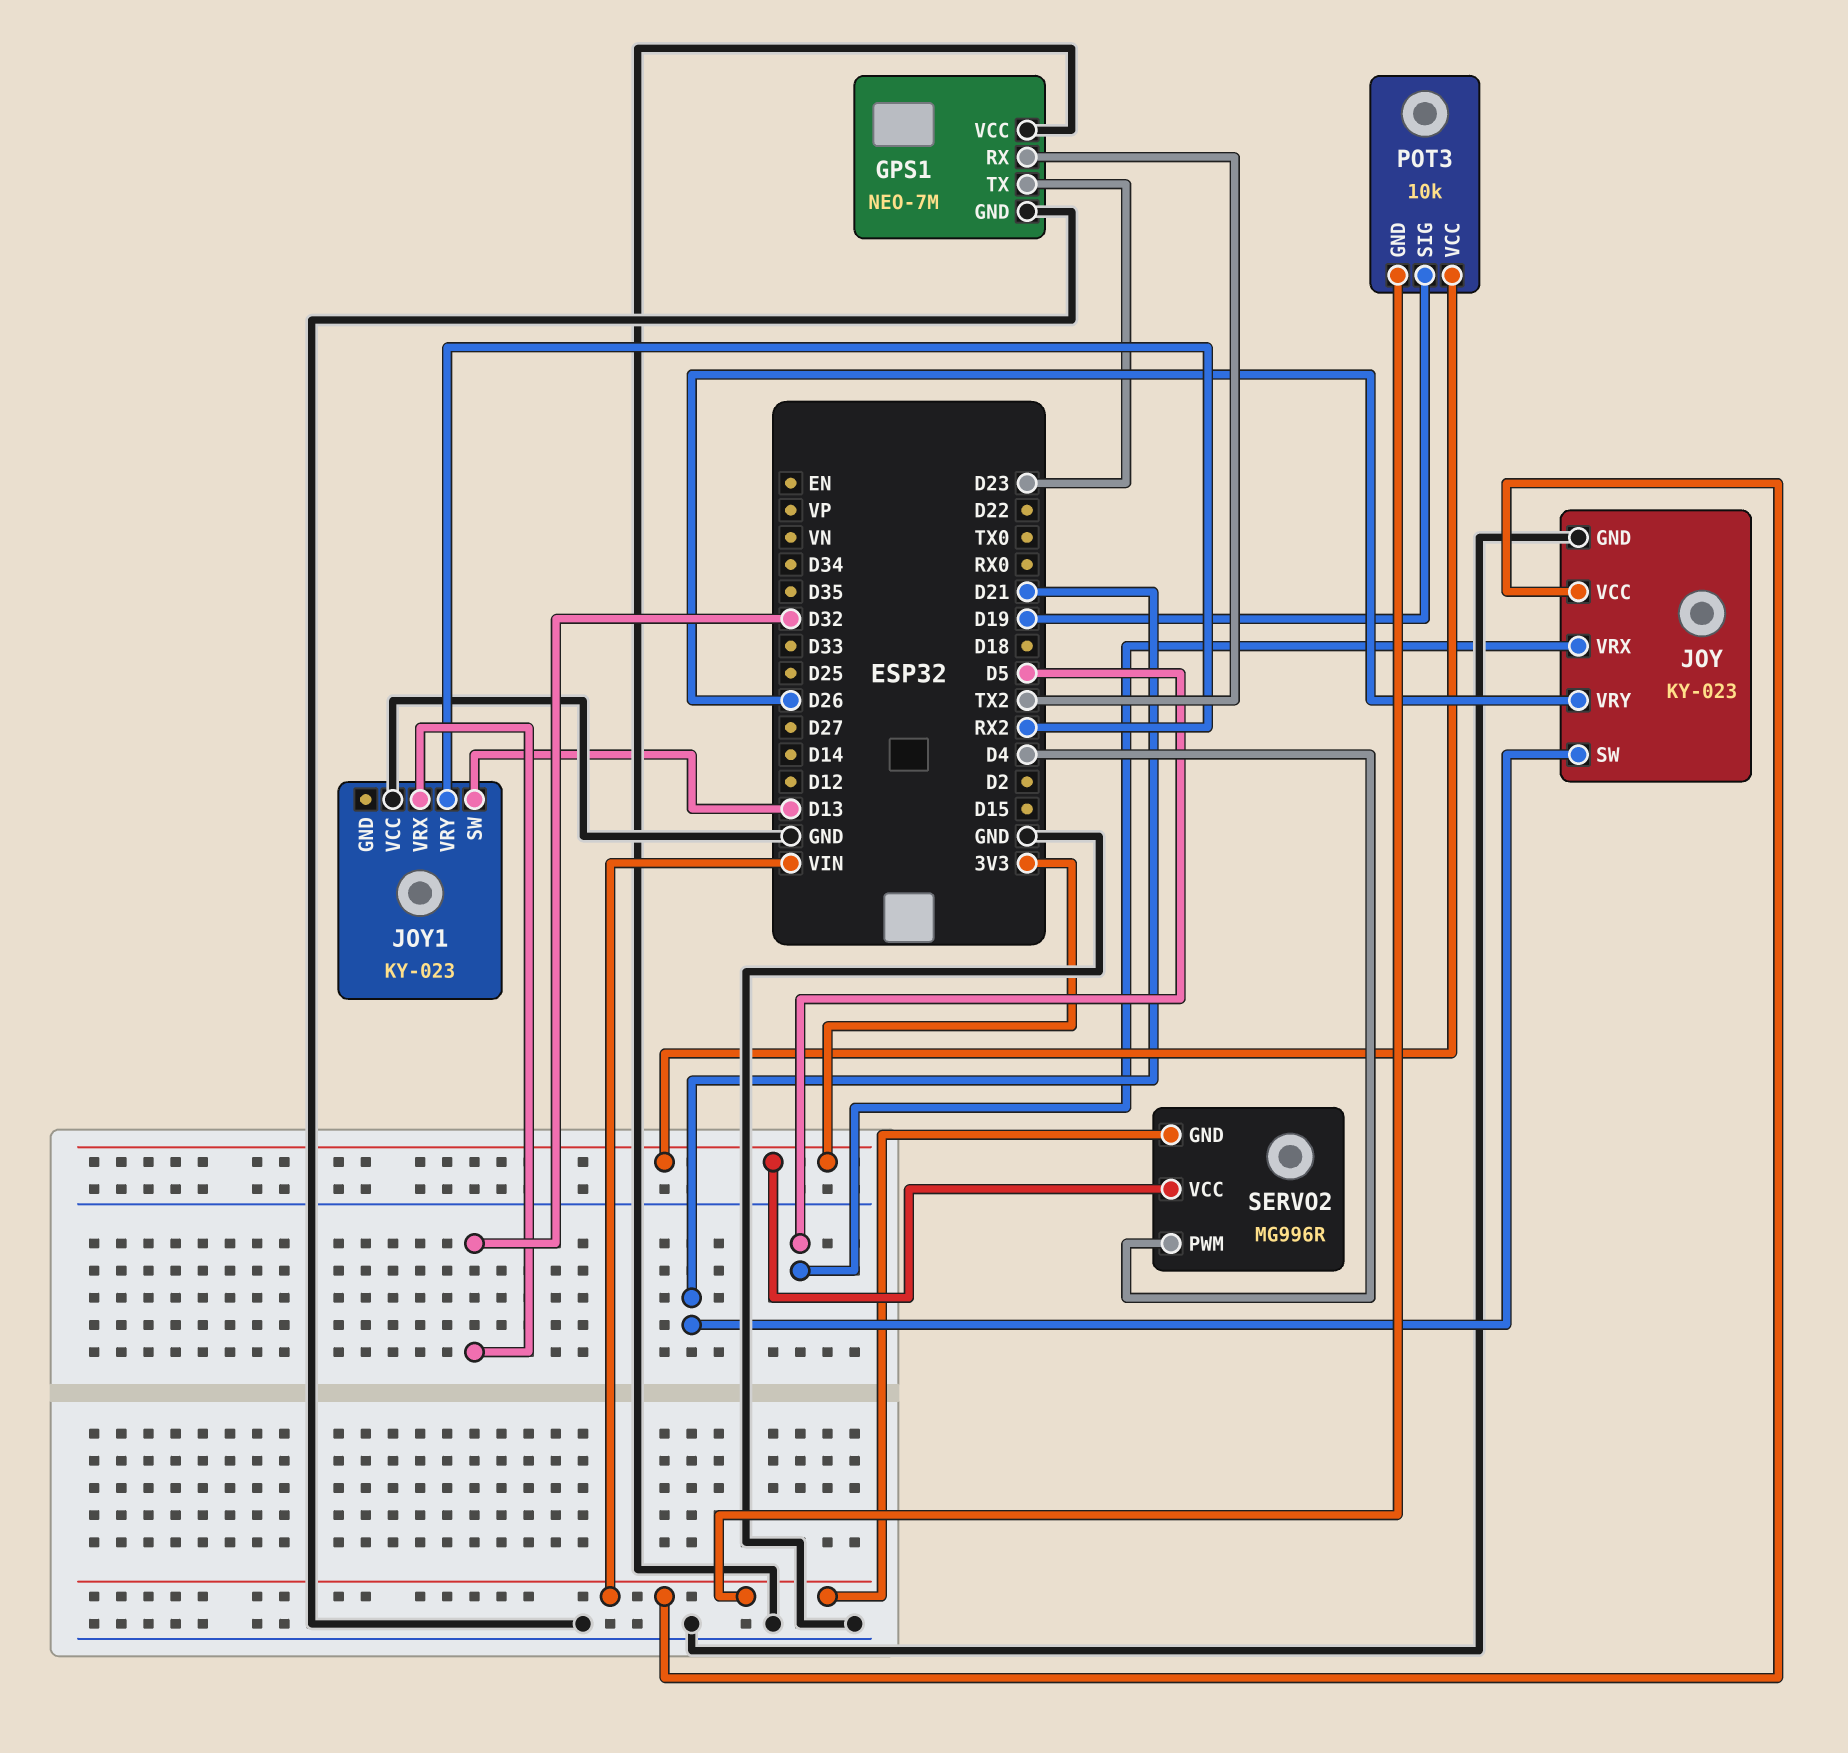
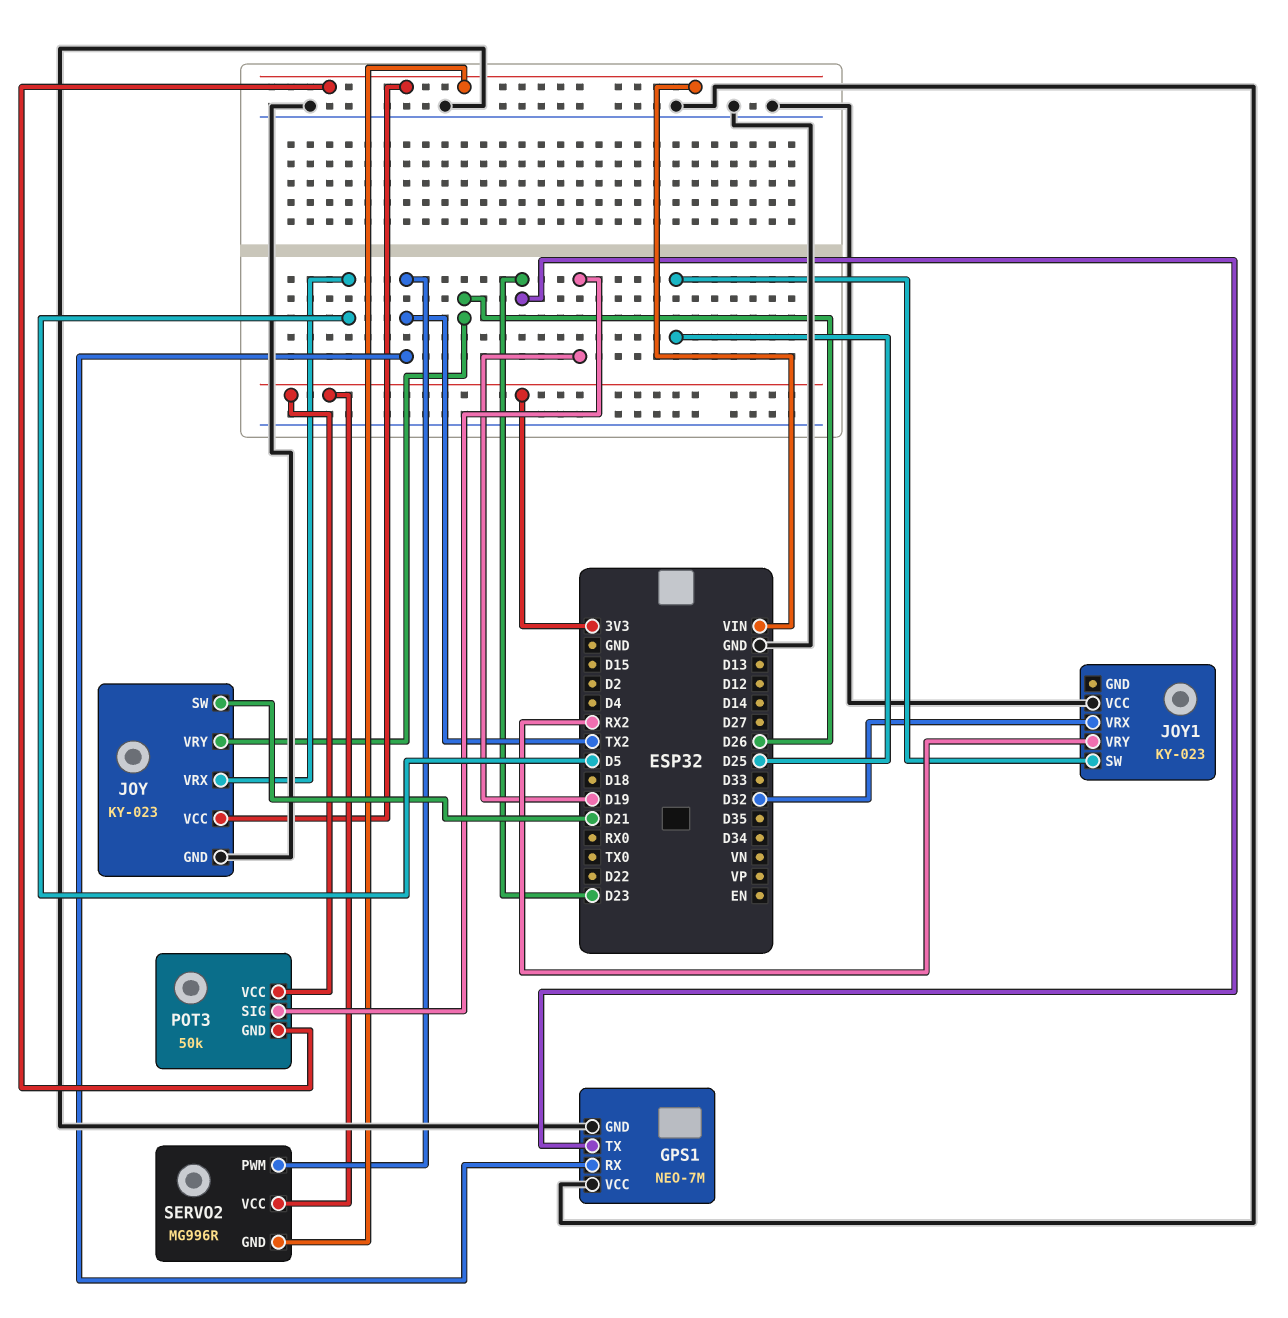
JOY1 pin SW: D13 -> D25
POT3: 10k -> 50k
SERVO2 pin PWM: D4 -> TX2

